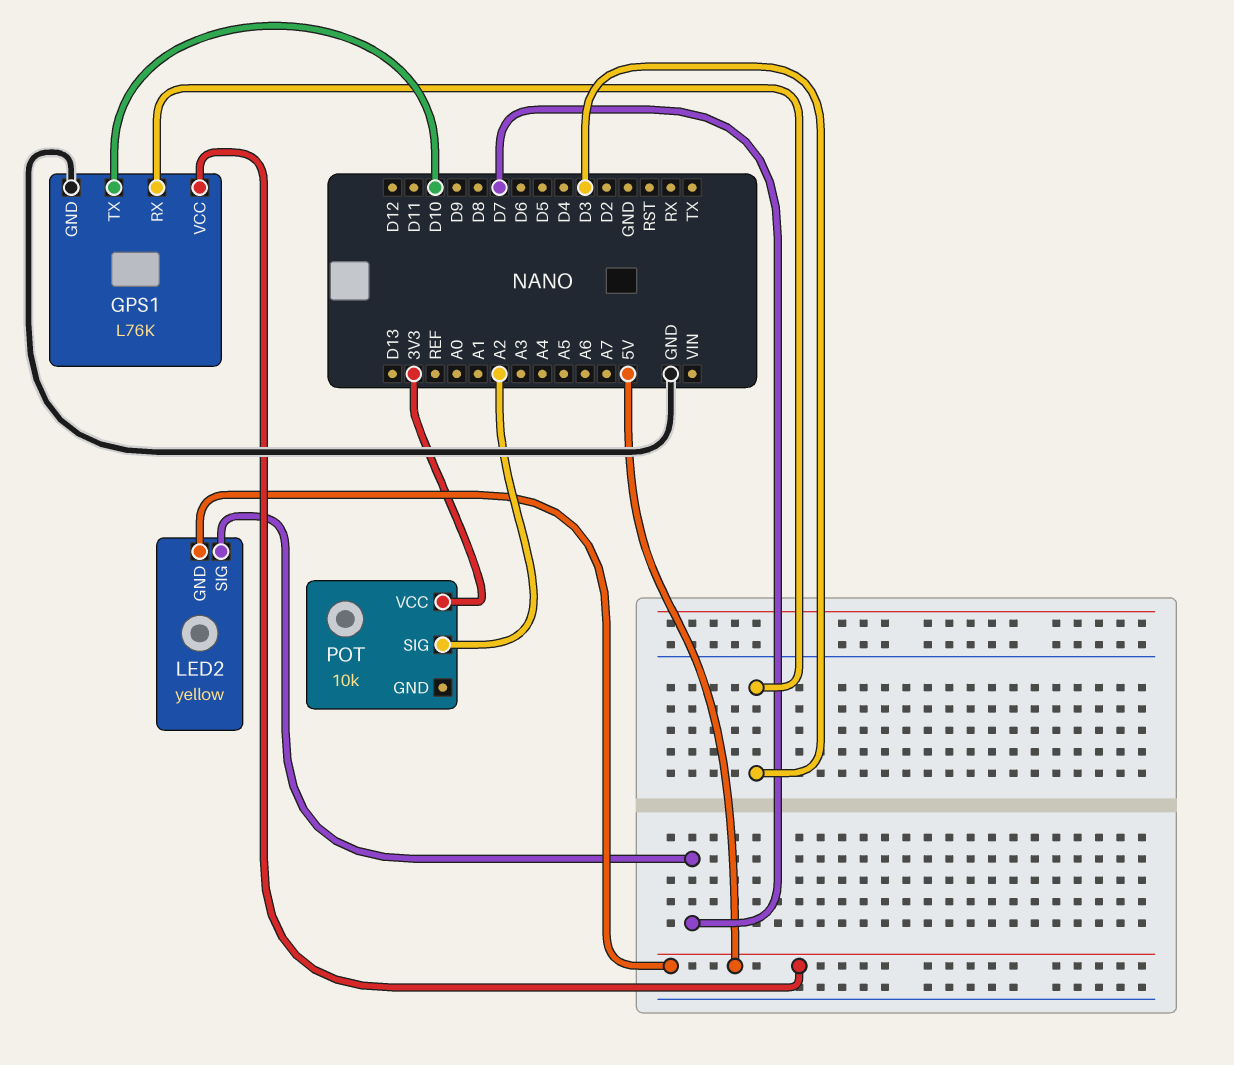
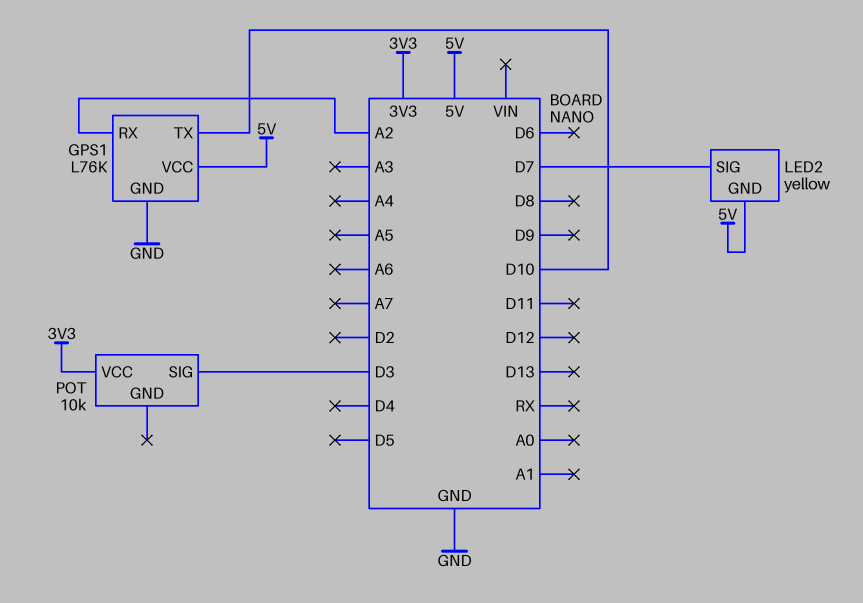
GPS1 pin RX: D3 -> A2
POT pin SIG: A2 -> D3

